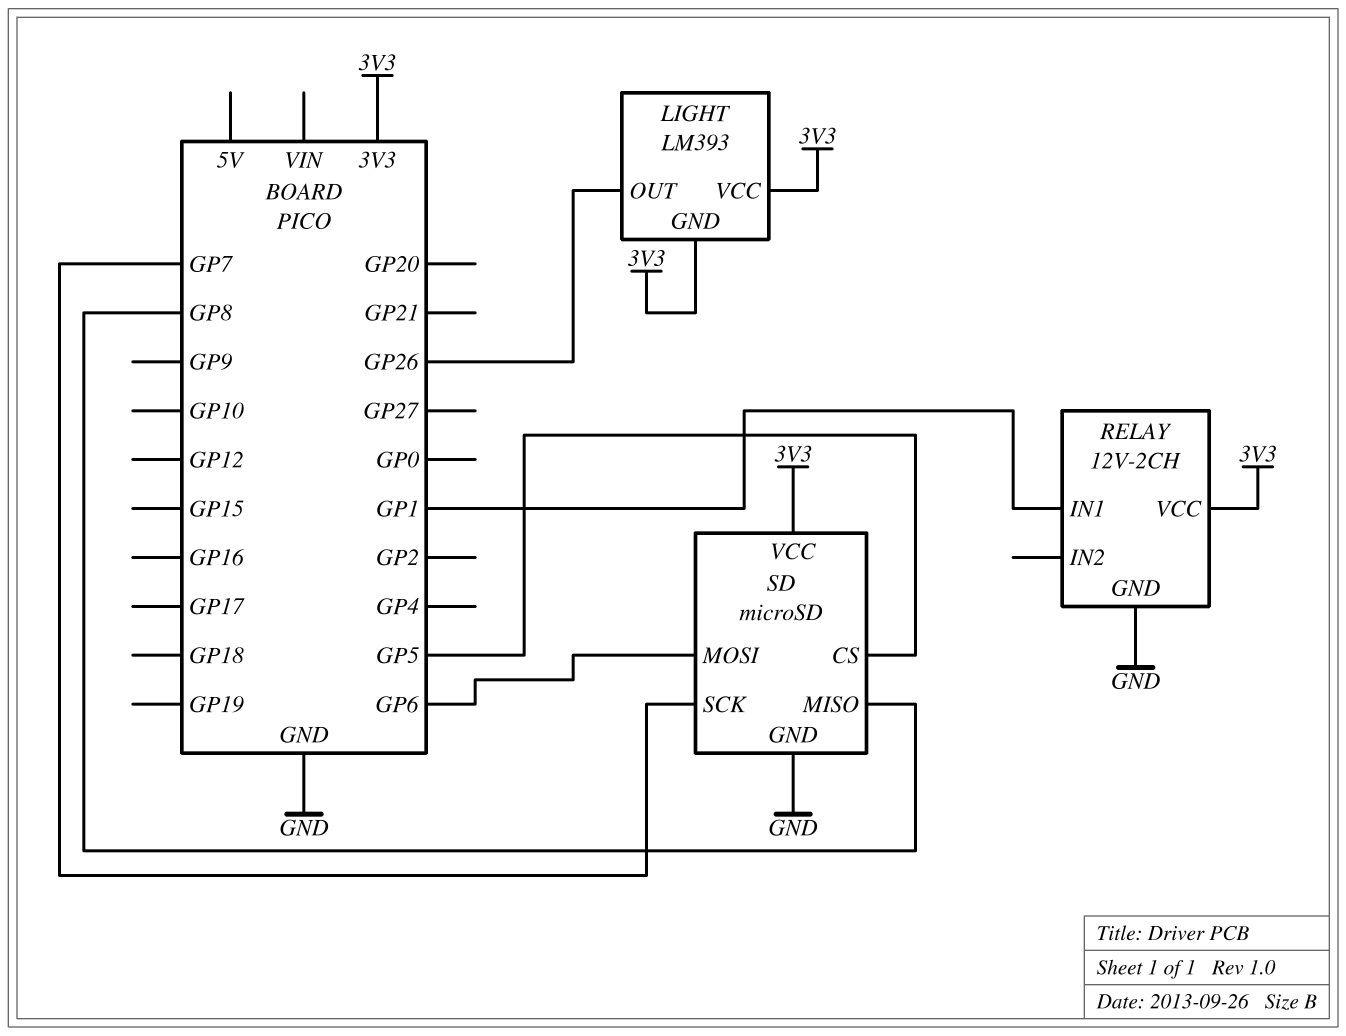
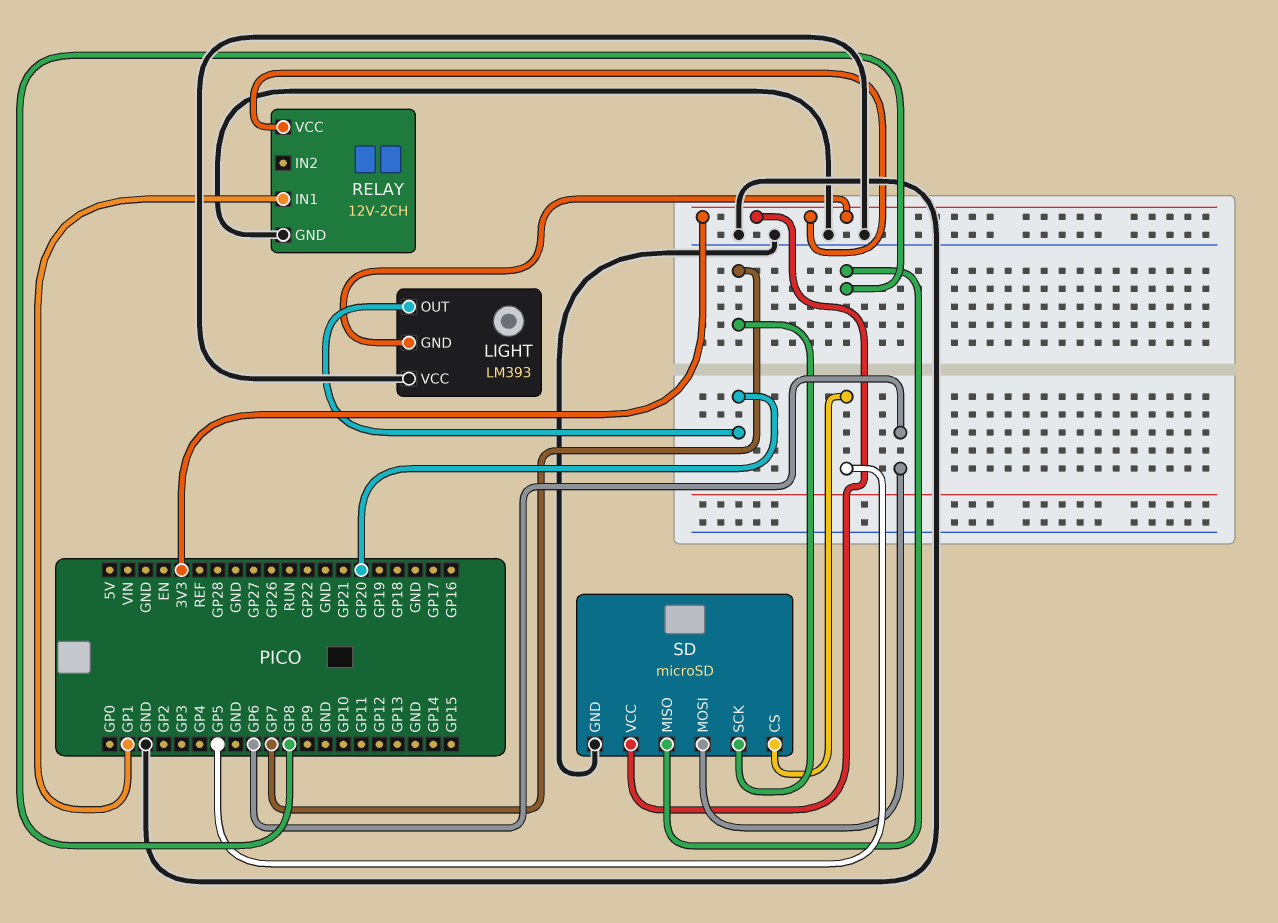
LIGHT pin OUT: GP26 -> GP20
LIGHT pin VCC: 3V3 -> GND

